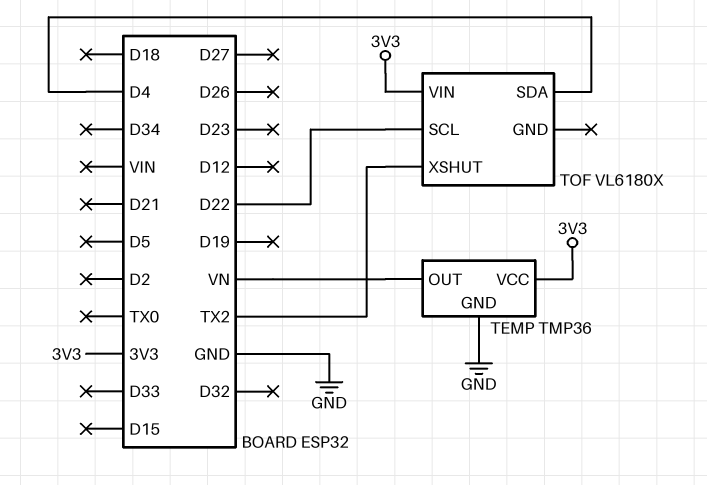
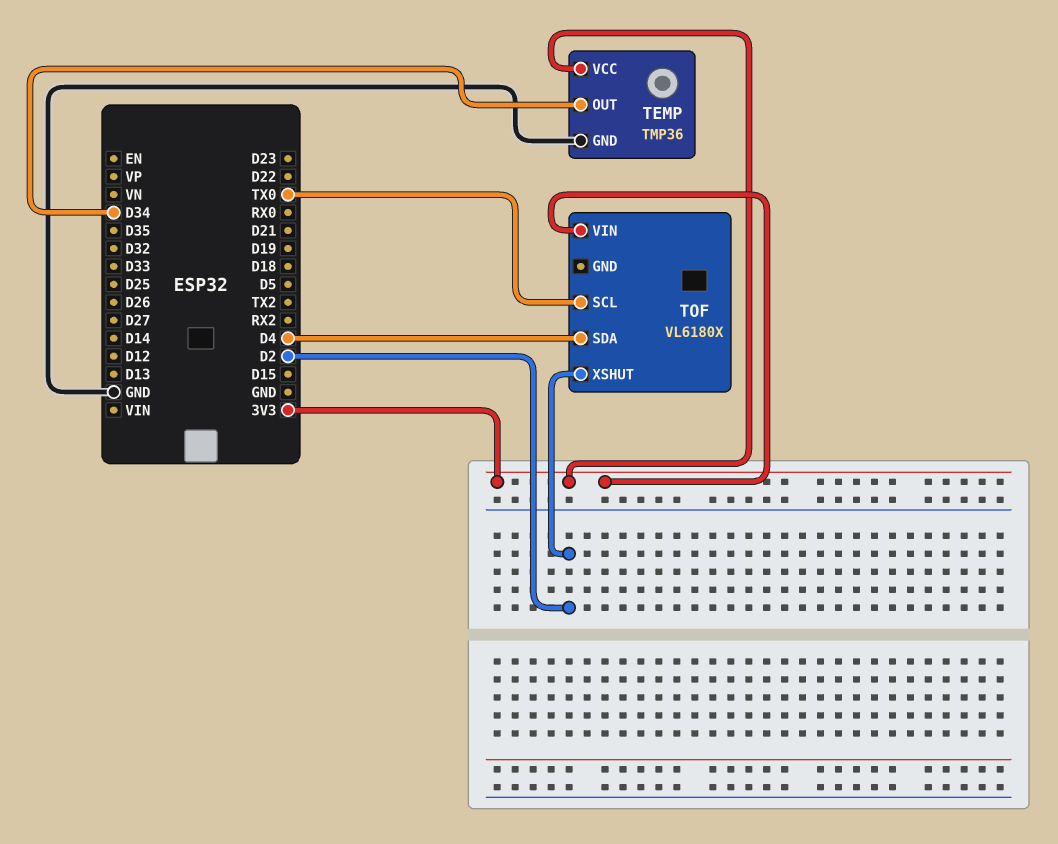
TEMP pin OUT: VN -> D34
TOF pin SCL: D22 -> TX0
TOF pin XSHUT: TX2 -> D2

